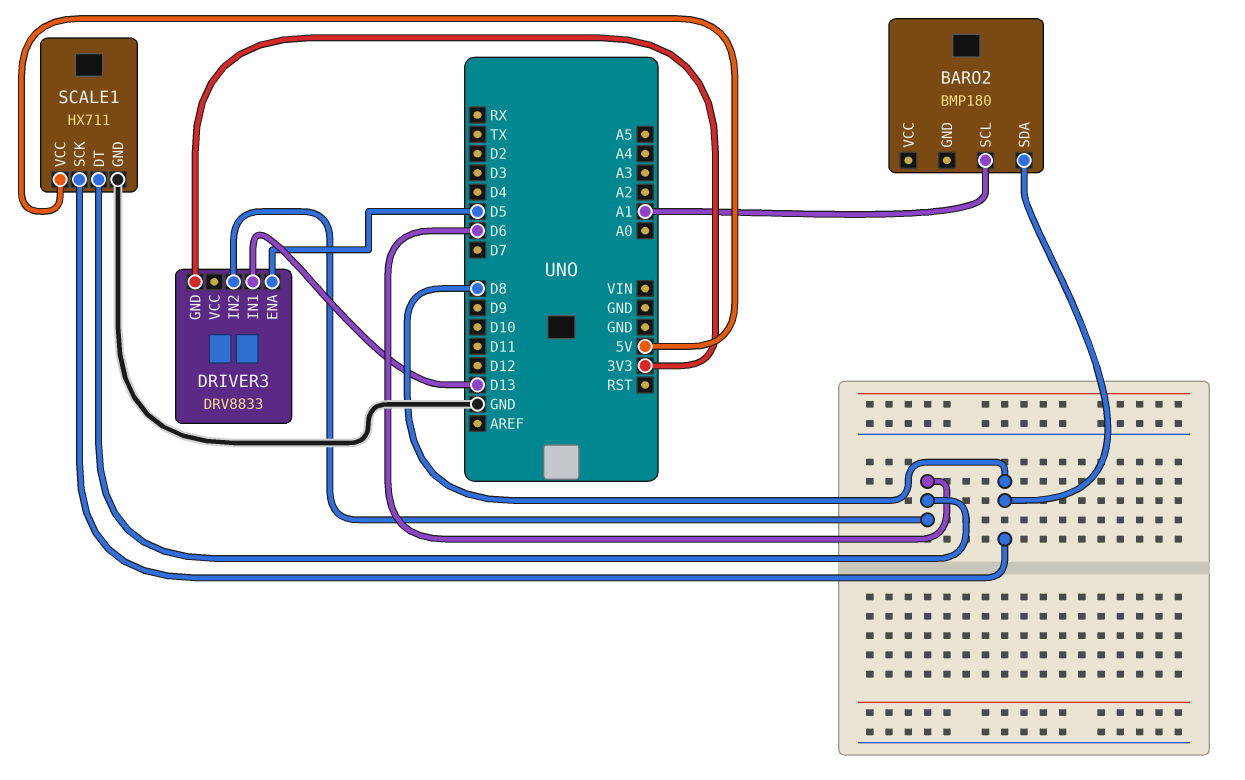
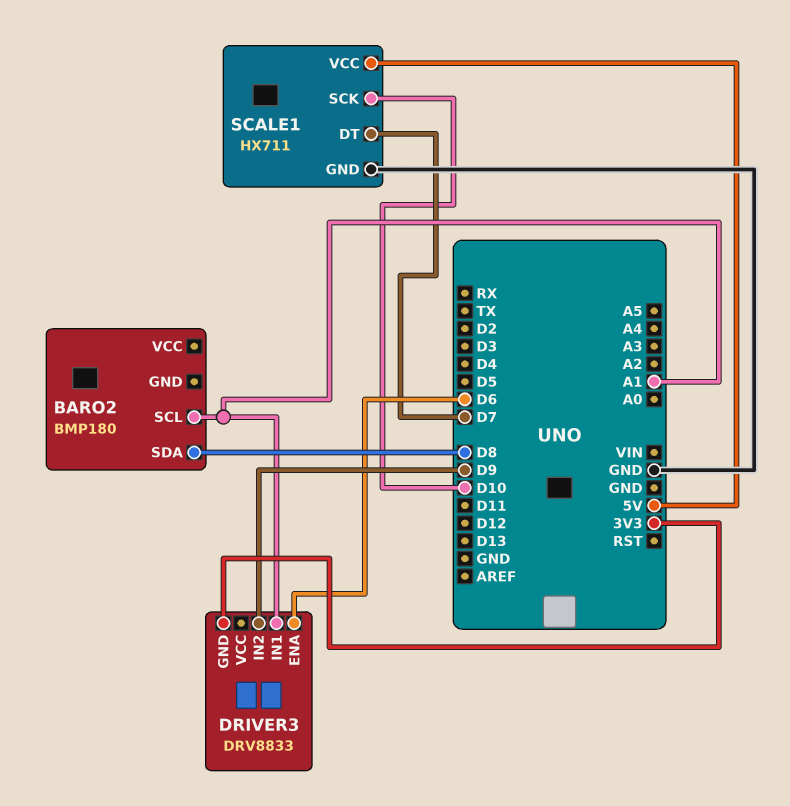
DRIVER3 pin ENA: D5 -> D6
DRIVER3 pin IN1: D13 -> A1
DRIVER3 pin IN2: D6 -> D9
SCALE1 pin DT: D6 -> D7
SCALE1 pin SCK: D8 -> D10

